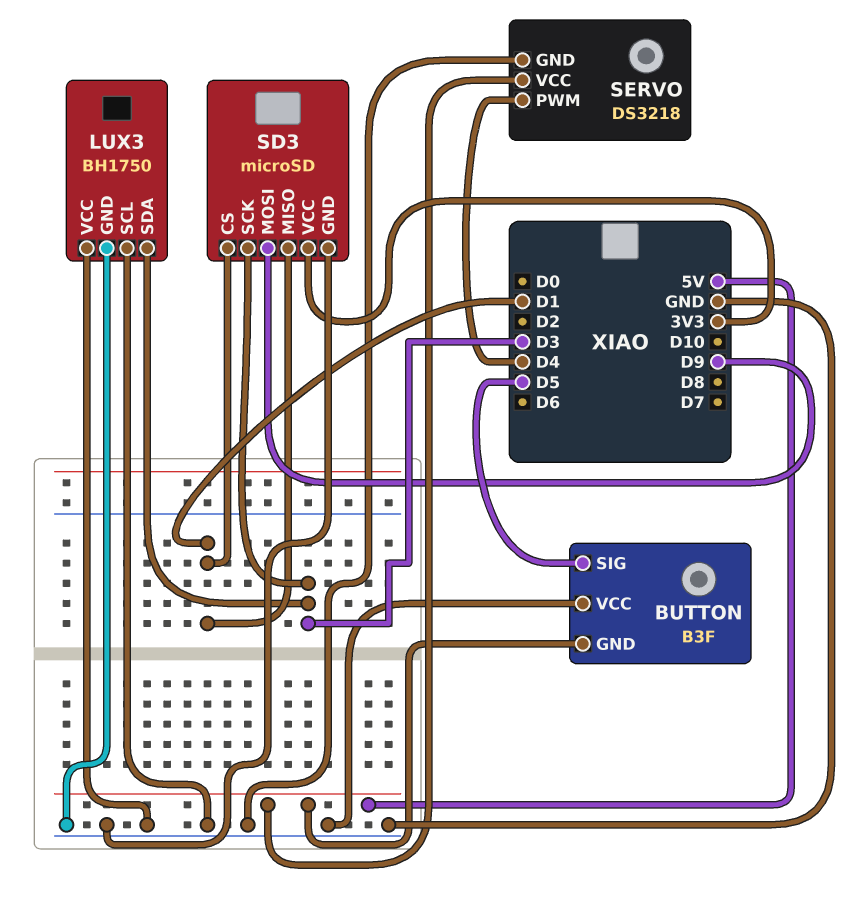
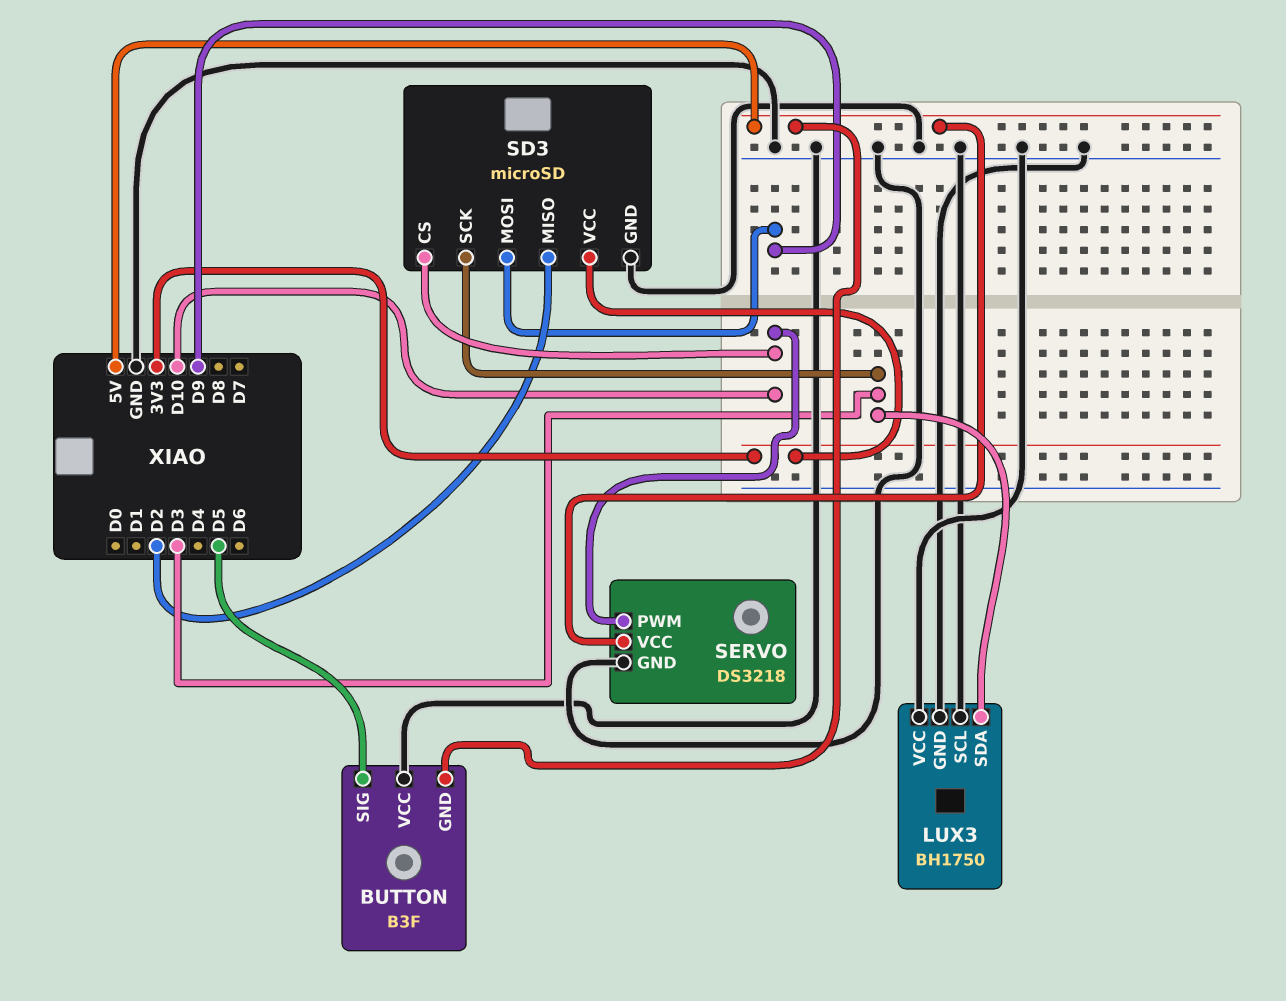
SD3 pin CS: D1 -> D10
SD3 pin MISO: D1 -> D2
SERVO pin PWM: D4 -> D10

